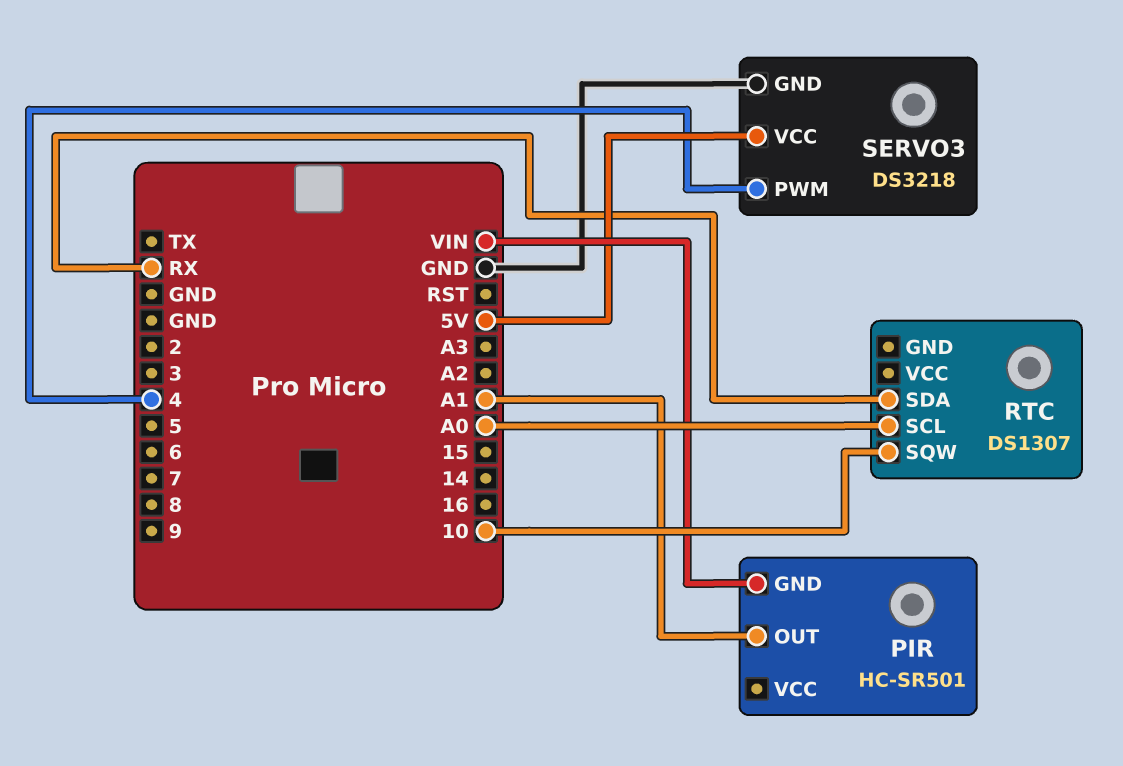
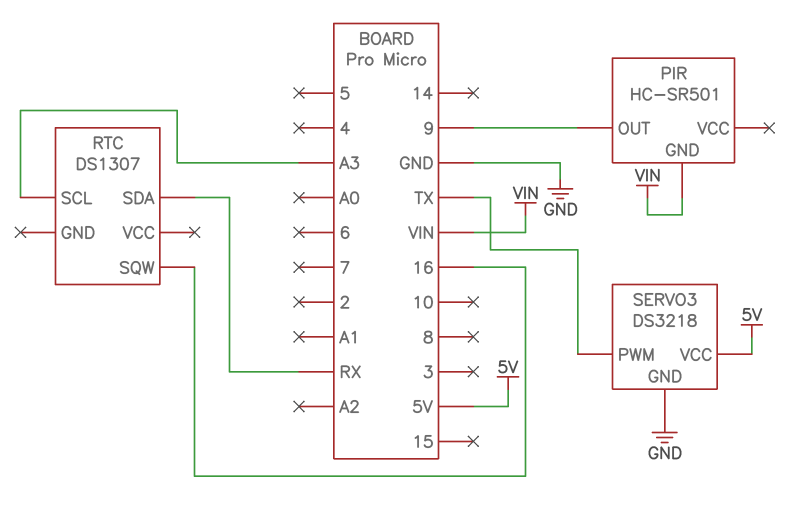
PIR pin OUT: A1 -> 9
RTC pin SCL: A0 -> A3
RTC pin SQW: 10 -> 16
SERVO3 pin PWM: 4 -> TX

